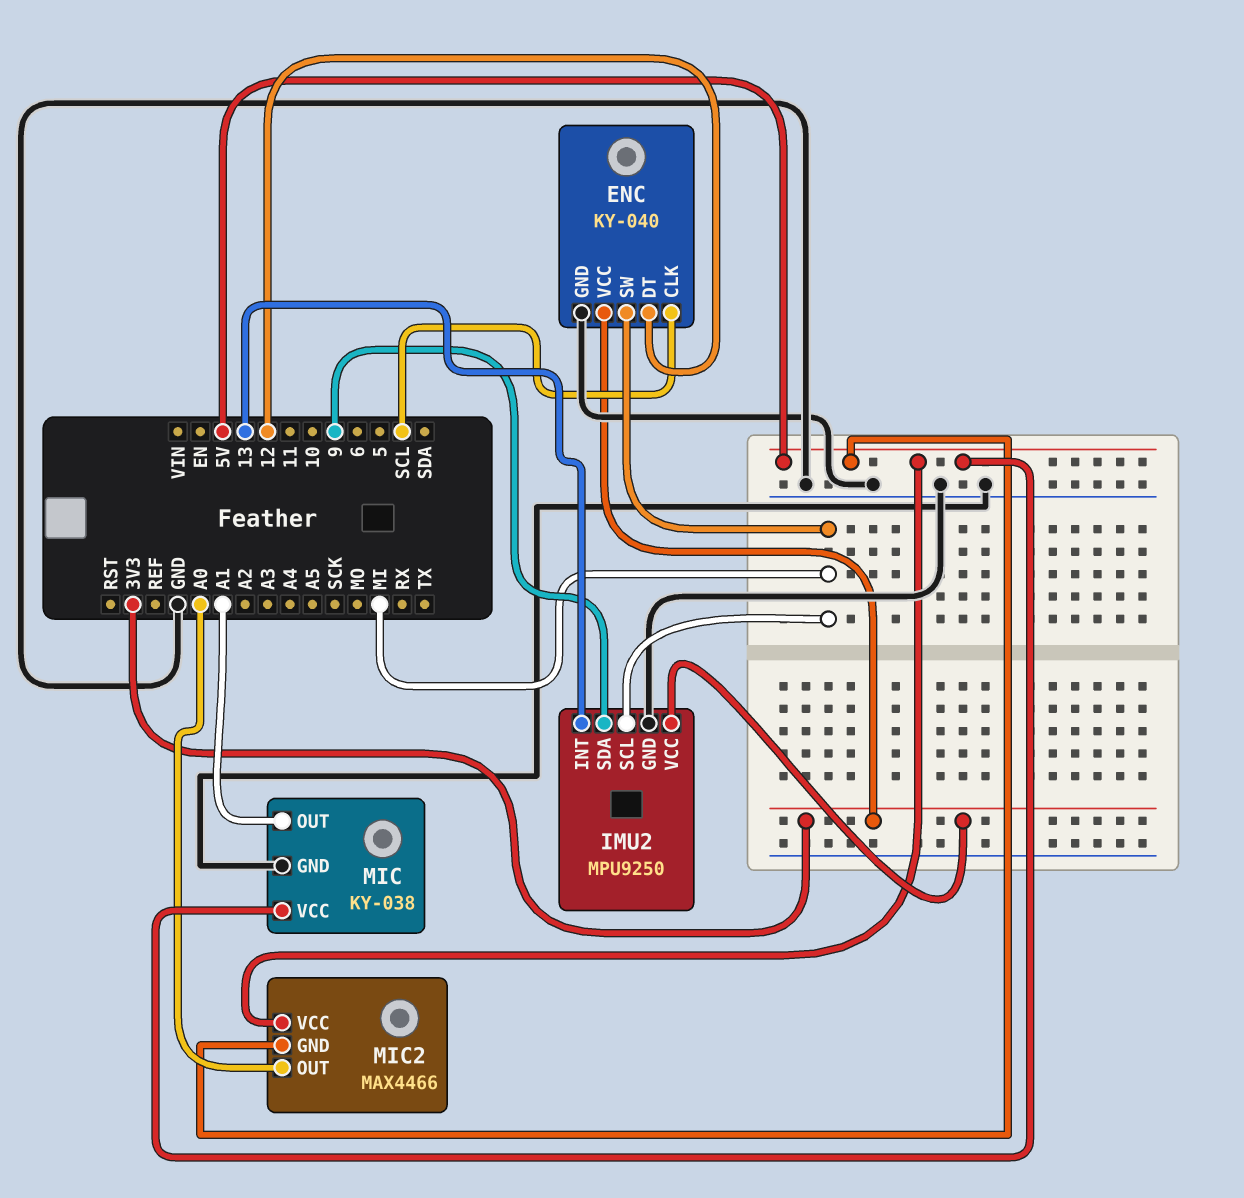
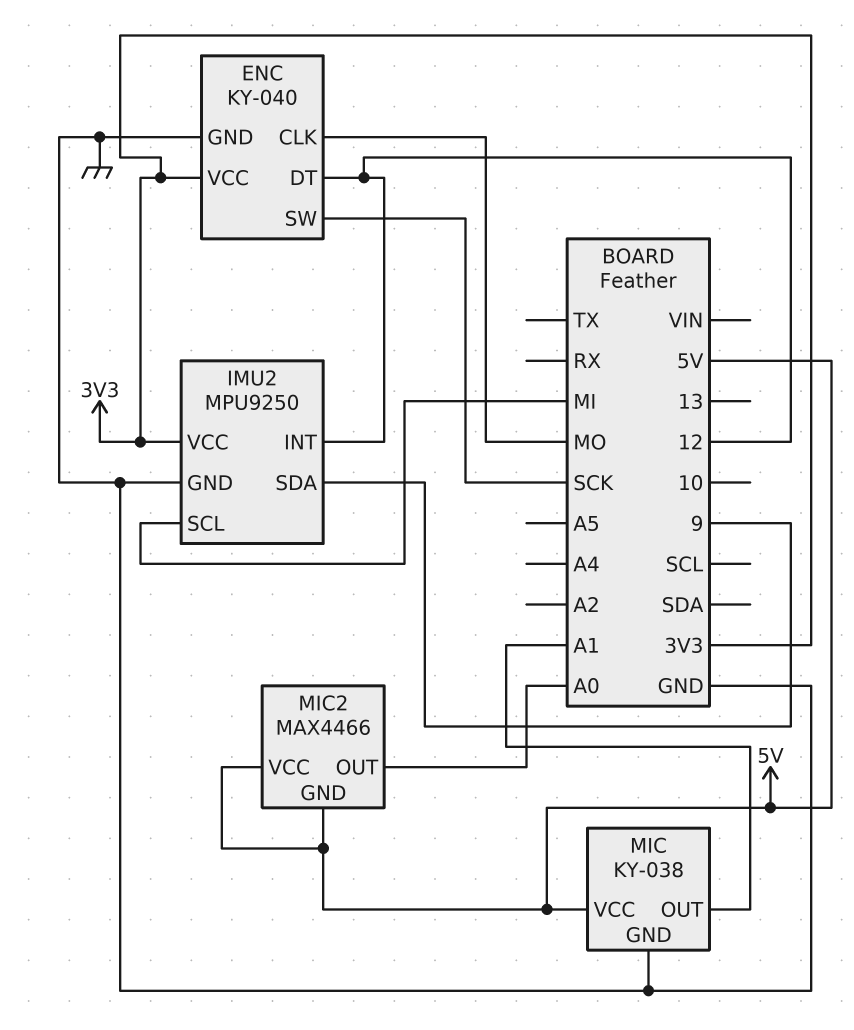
ENC pin CLK: SCL -> MO
ENC pin SW: MI -> SCK
IMU2 pin INT: 13 -> 12

